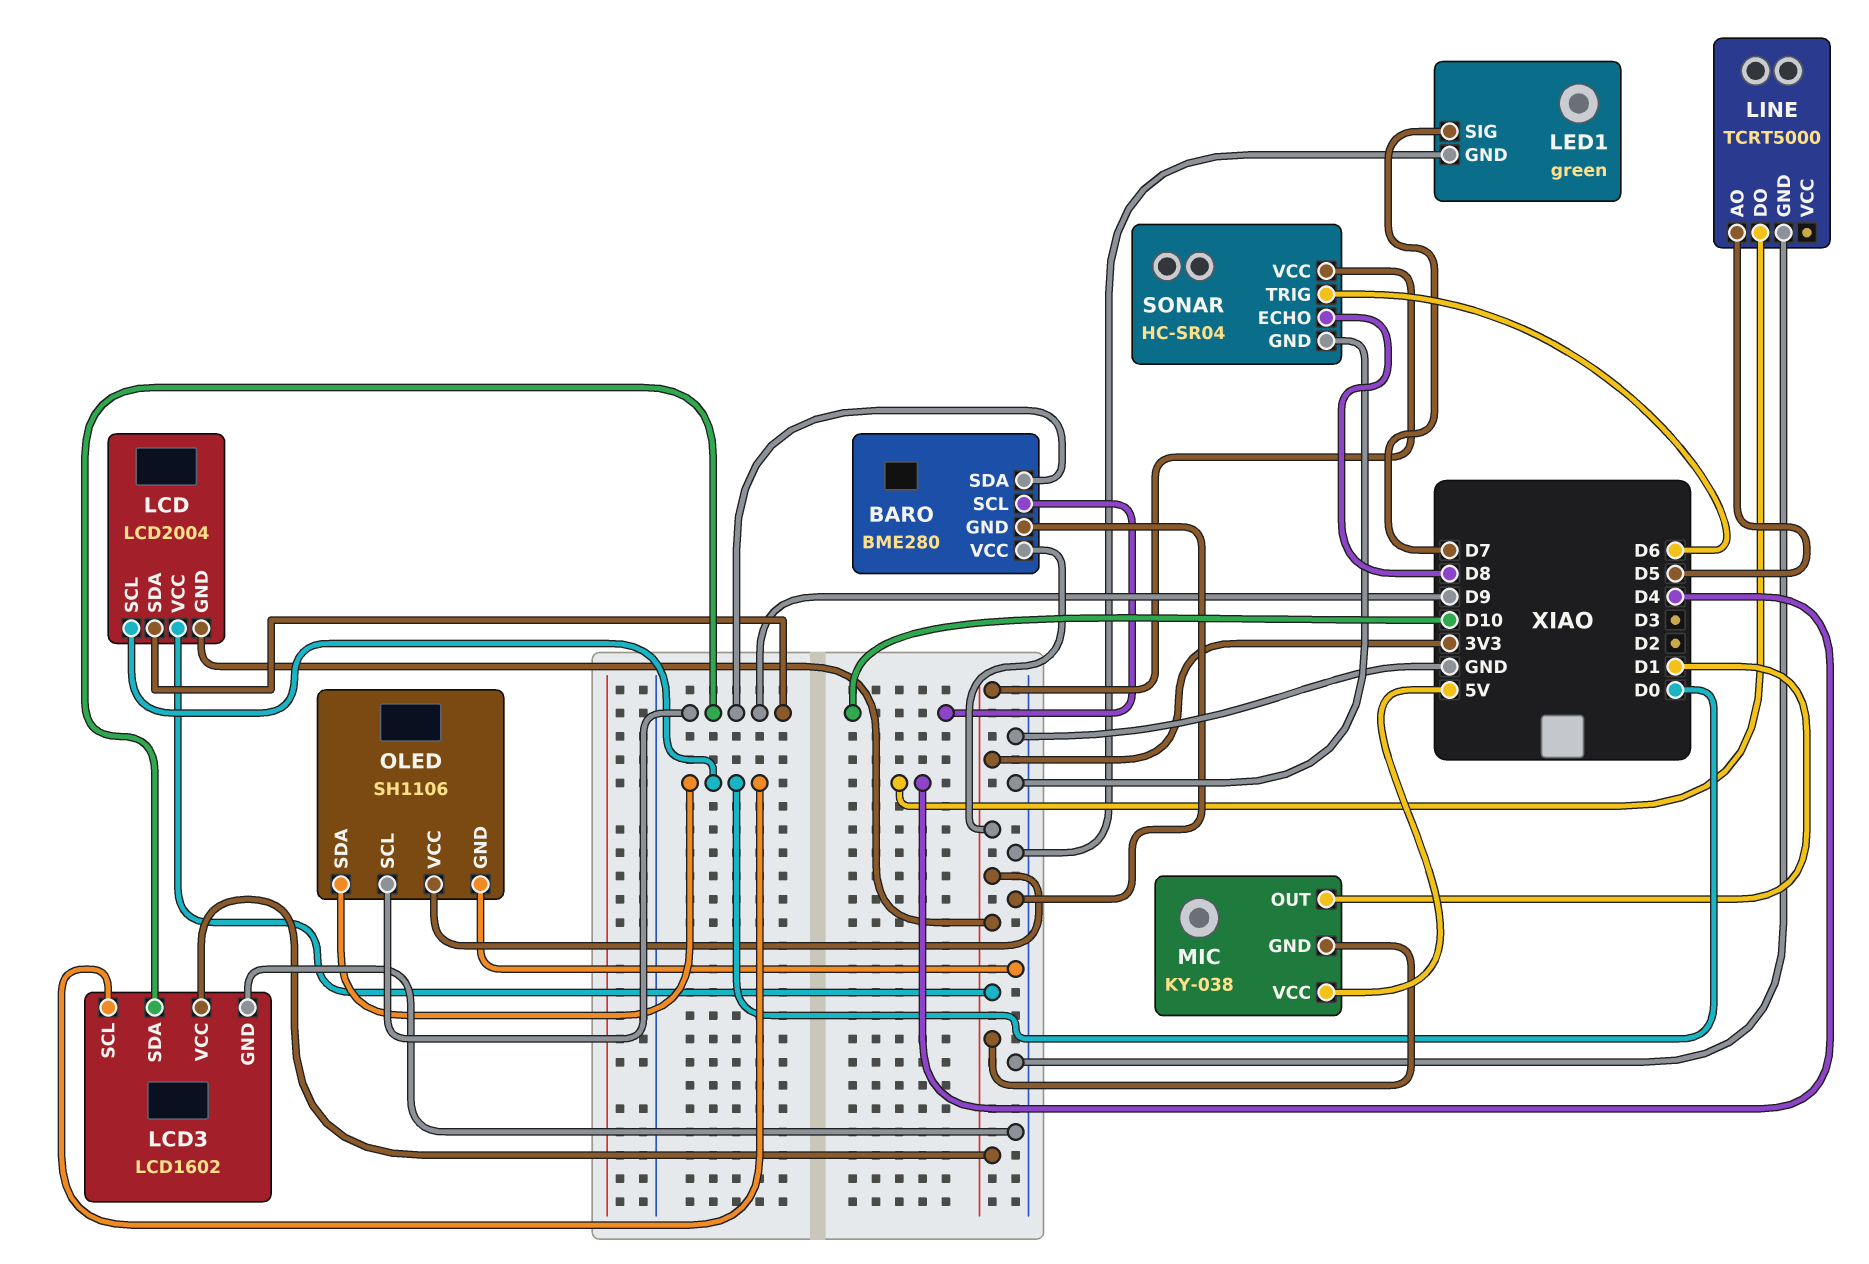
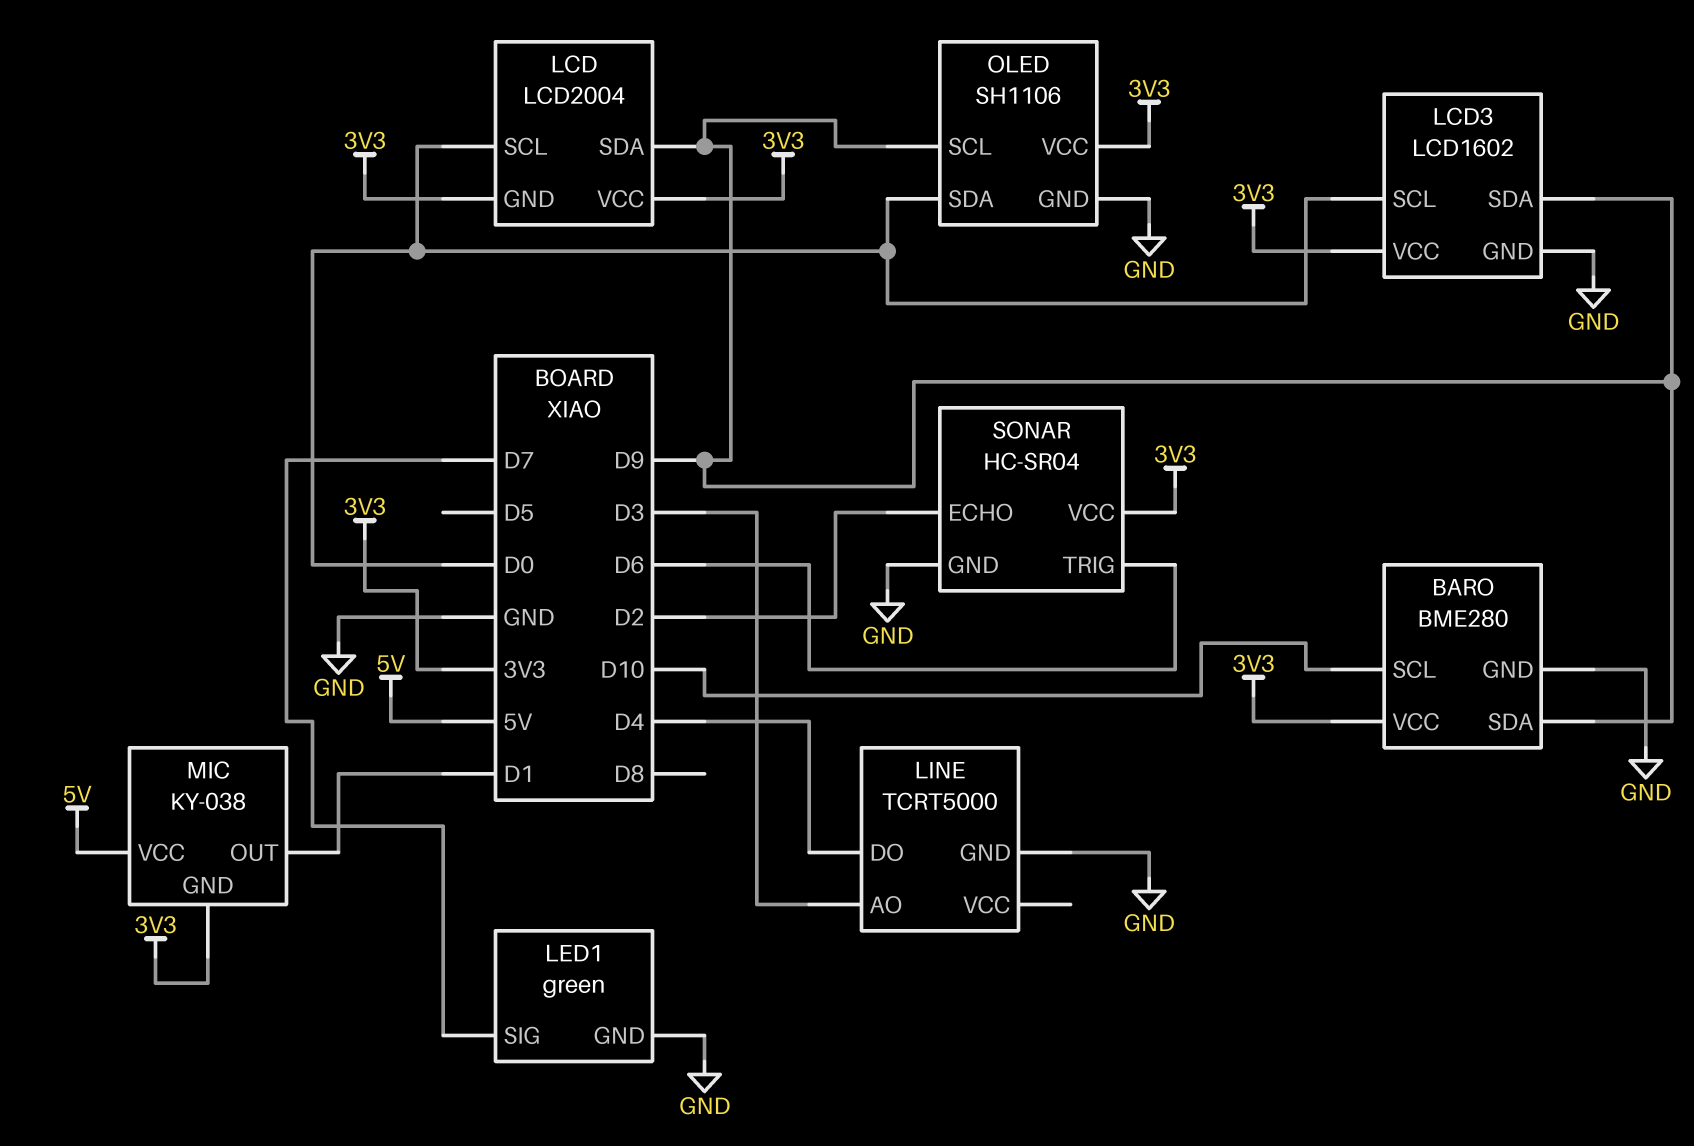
LINE pin AO: D5 -> D3
SONAR pin ECHO: D8 -> D2

